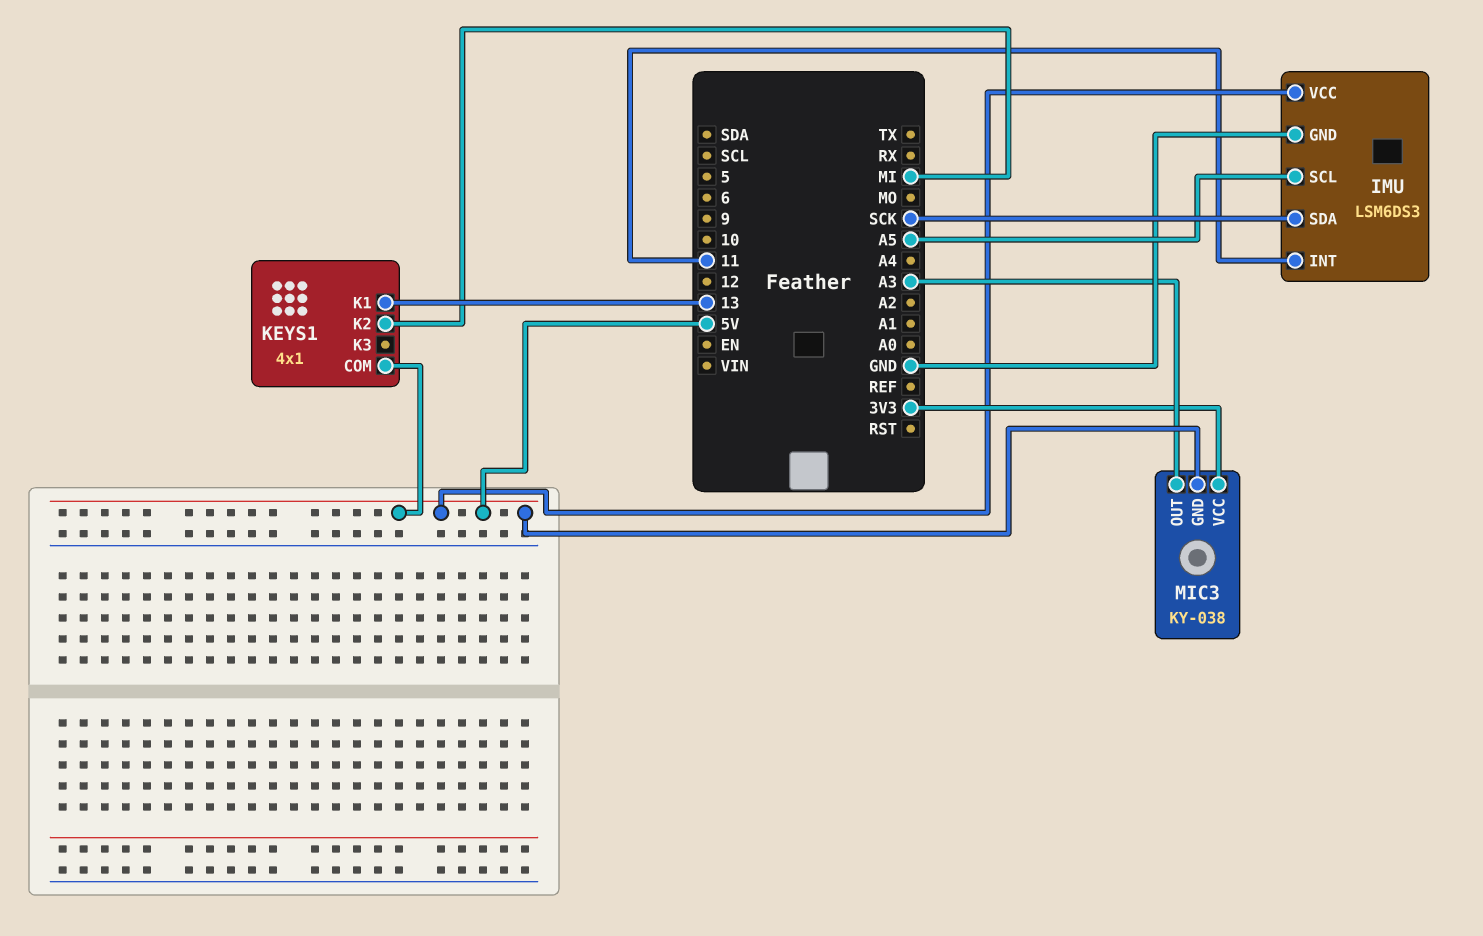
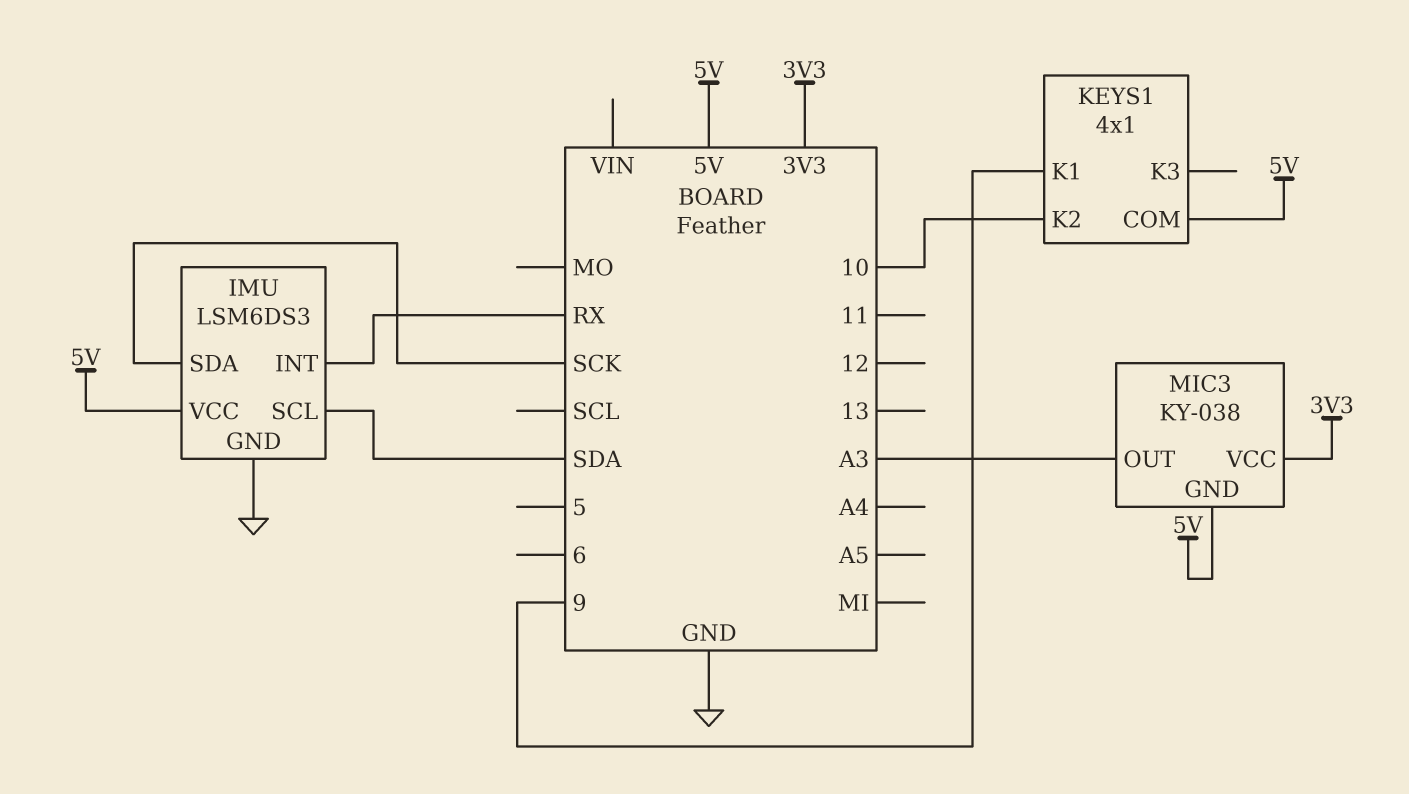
IMU pin INT: 11 -> RX
IMU pin SCL: A5 -> SDA
KEYS1 pin K1: 13 -> 9
KEYS1 pin K2: MI -> 10

